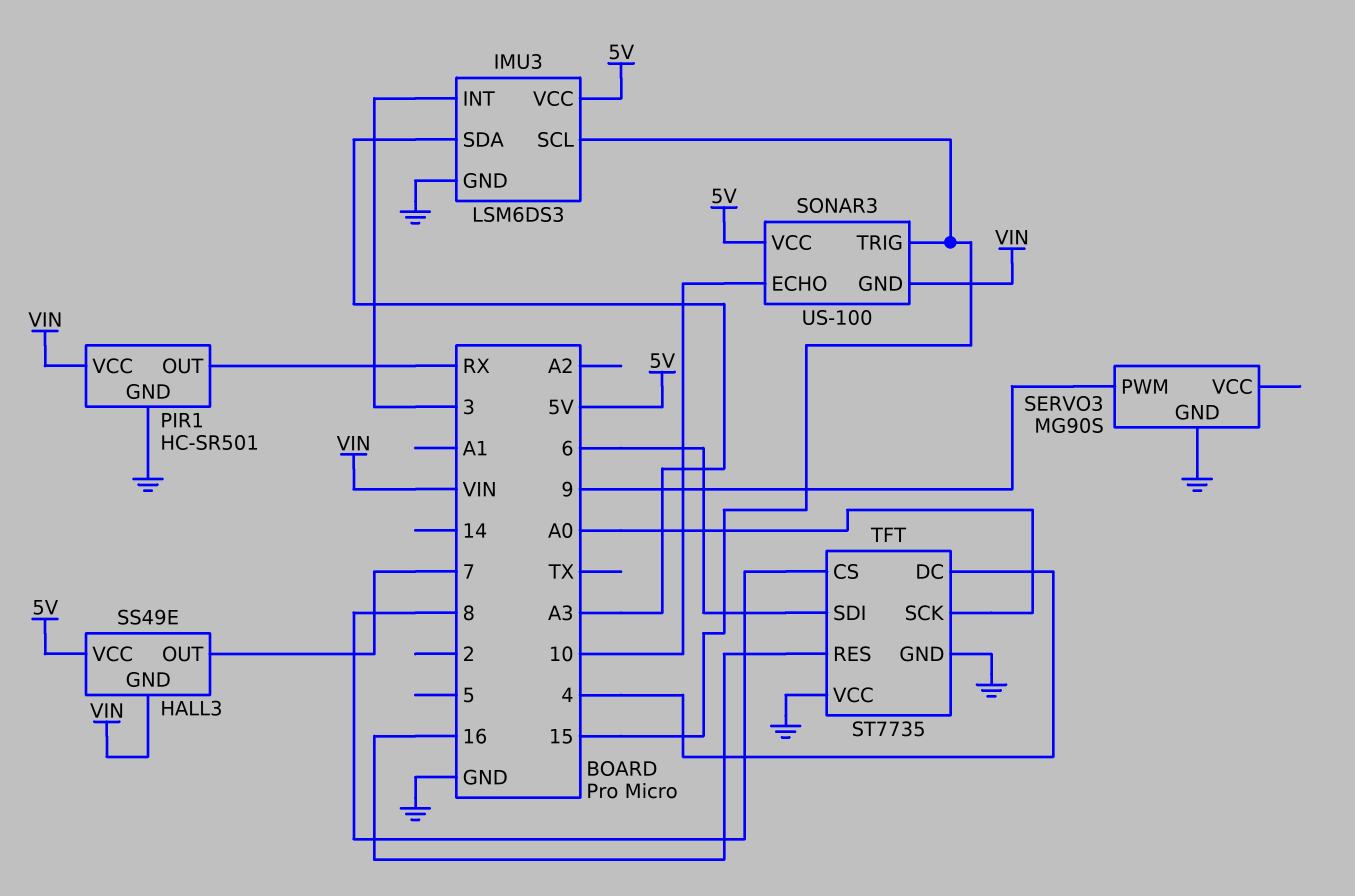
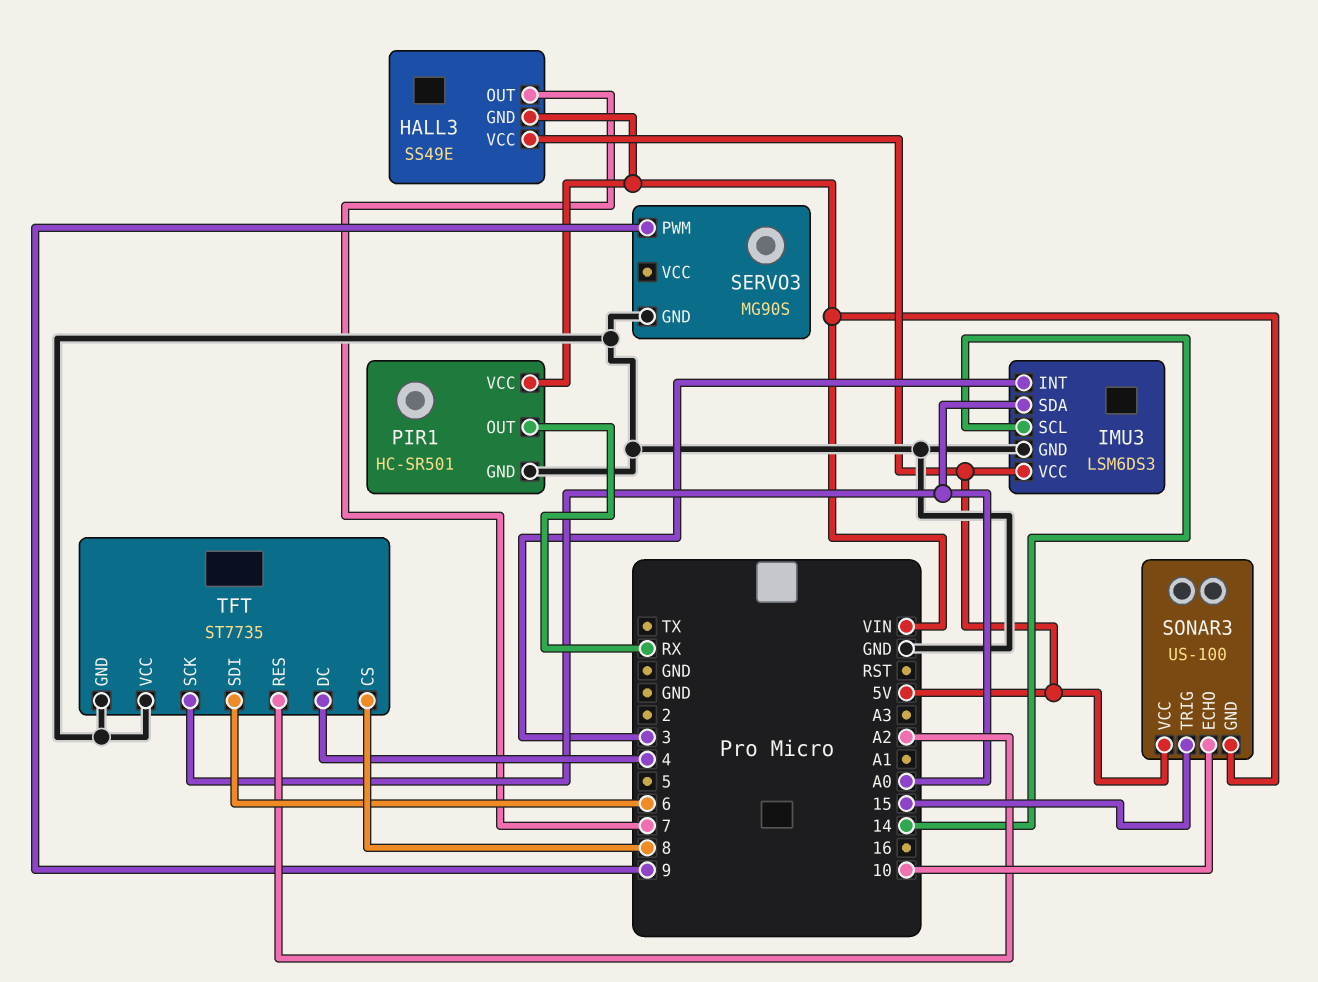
IMU3 pin SCL: 15 -> 14
IMU3 pin SDA: A3 -> A0
TFT pin RES: 16 -> A2

